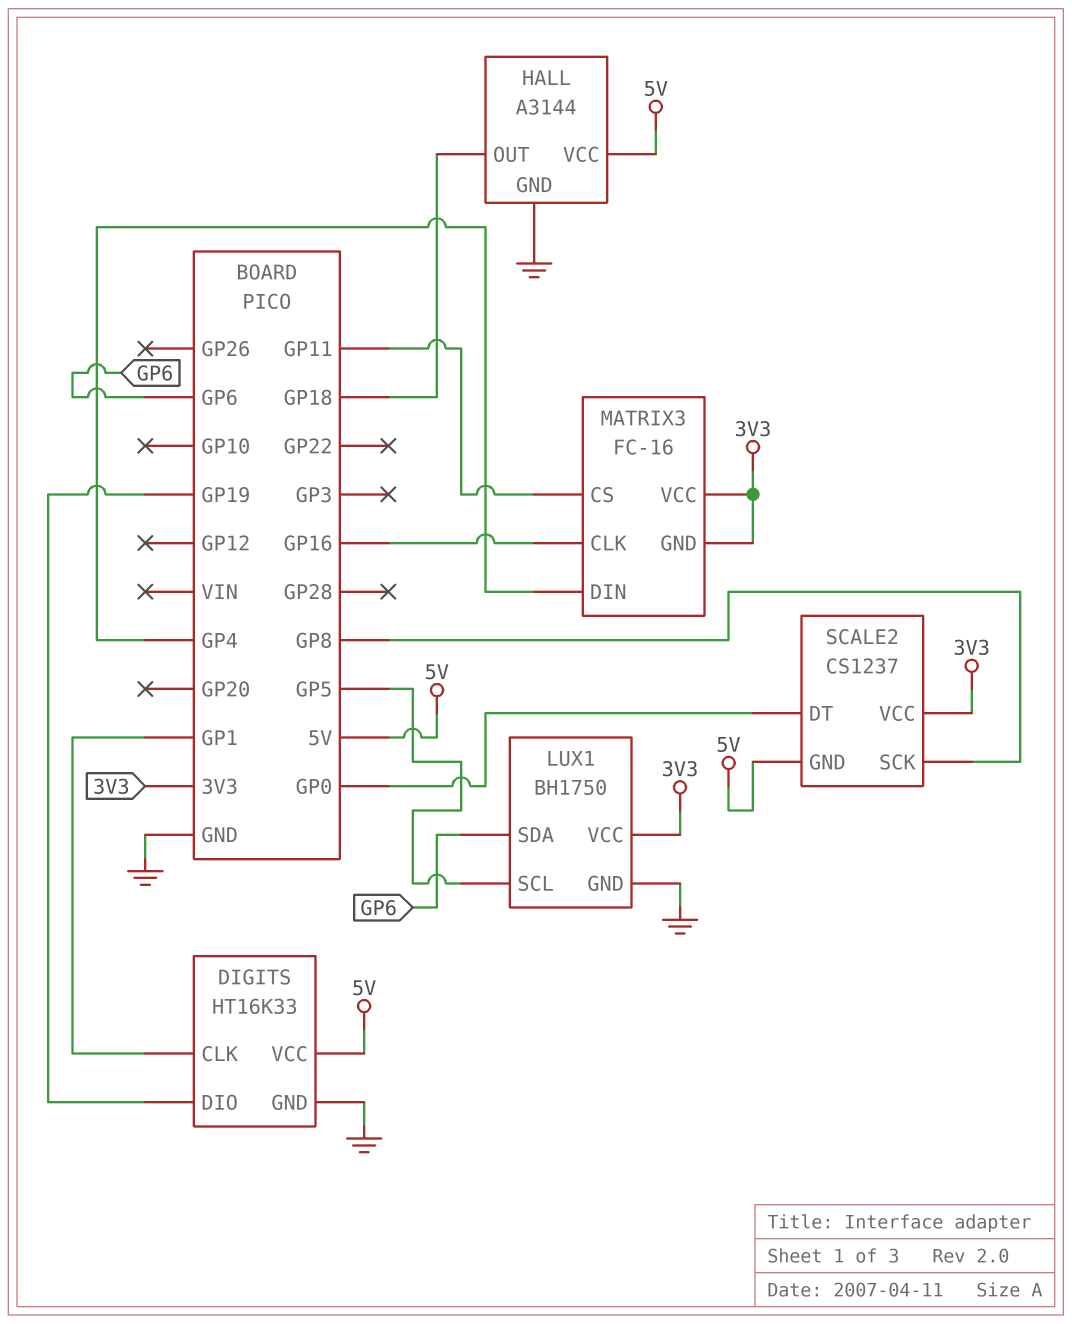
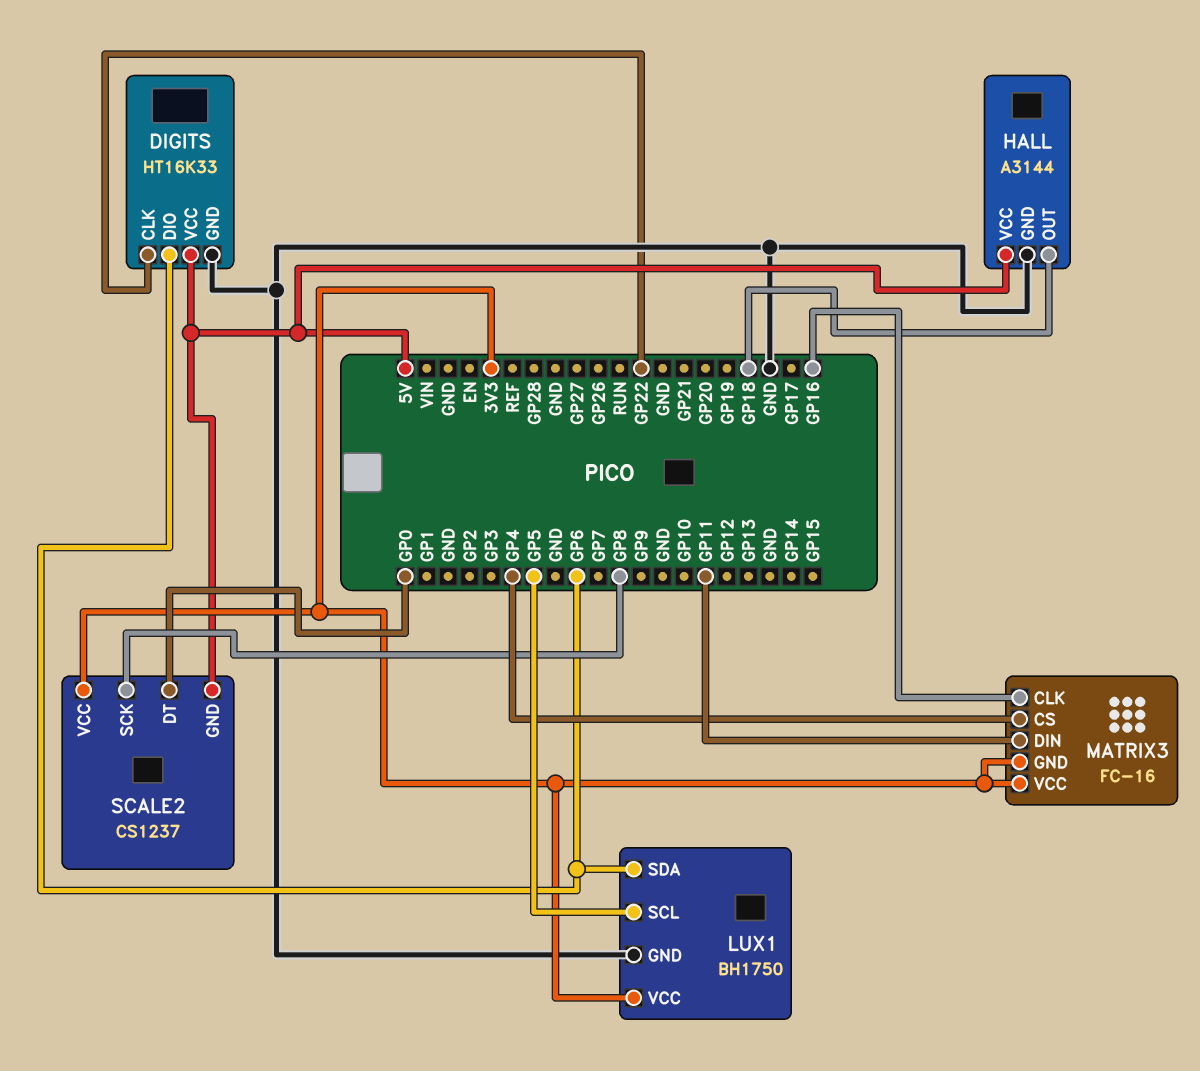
DIGITS pin CLK: GP1 -> GP22
DIGITS pin DIO: GP19 -> GP6
MATRIX3 pin CS: GP11 -> GP4
MATRIX3 pin DIN: GP4 -> GP11

